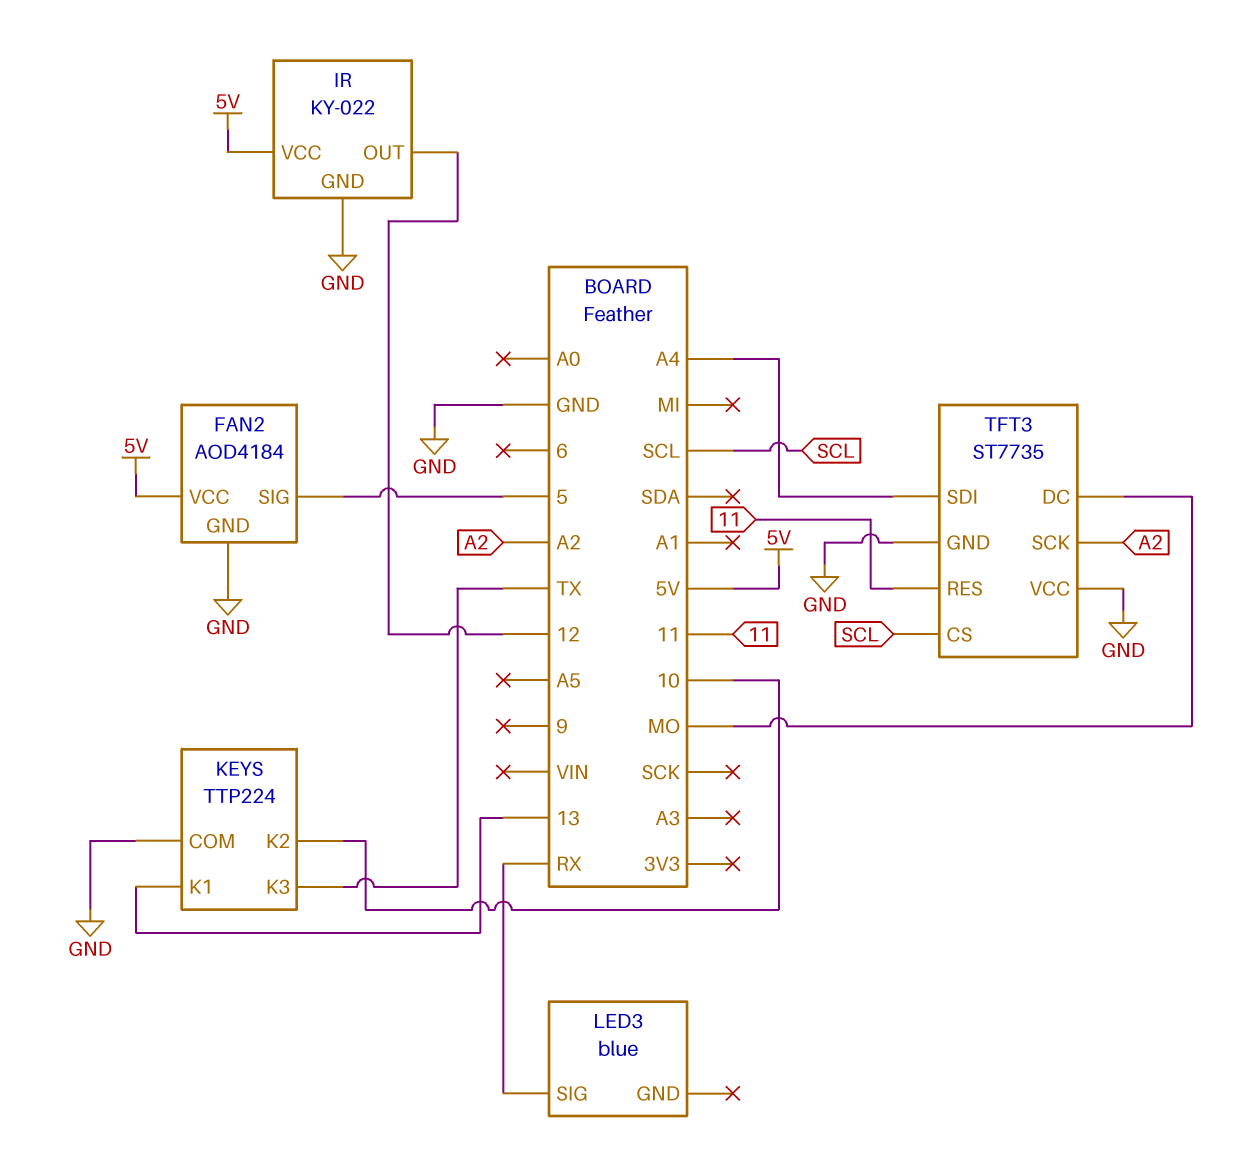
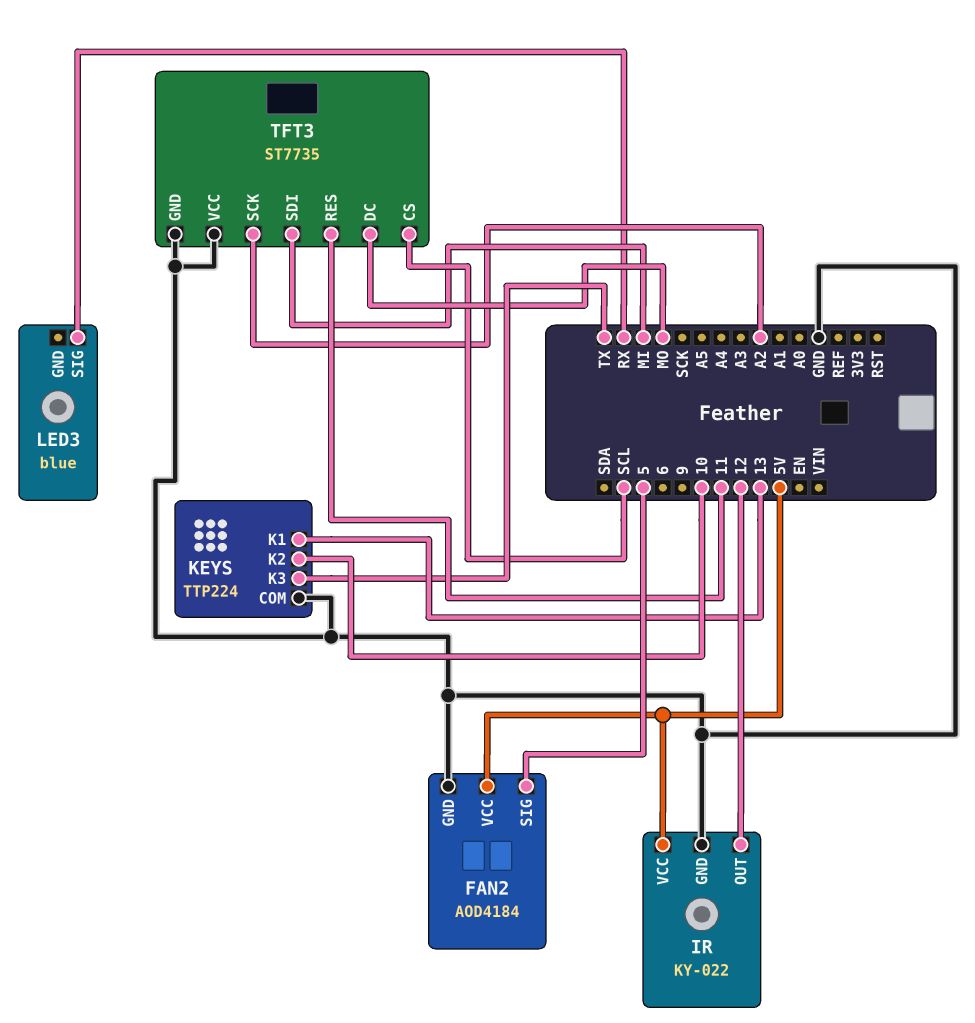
TFT3 pin SDI: A4 -> MI

